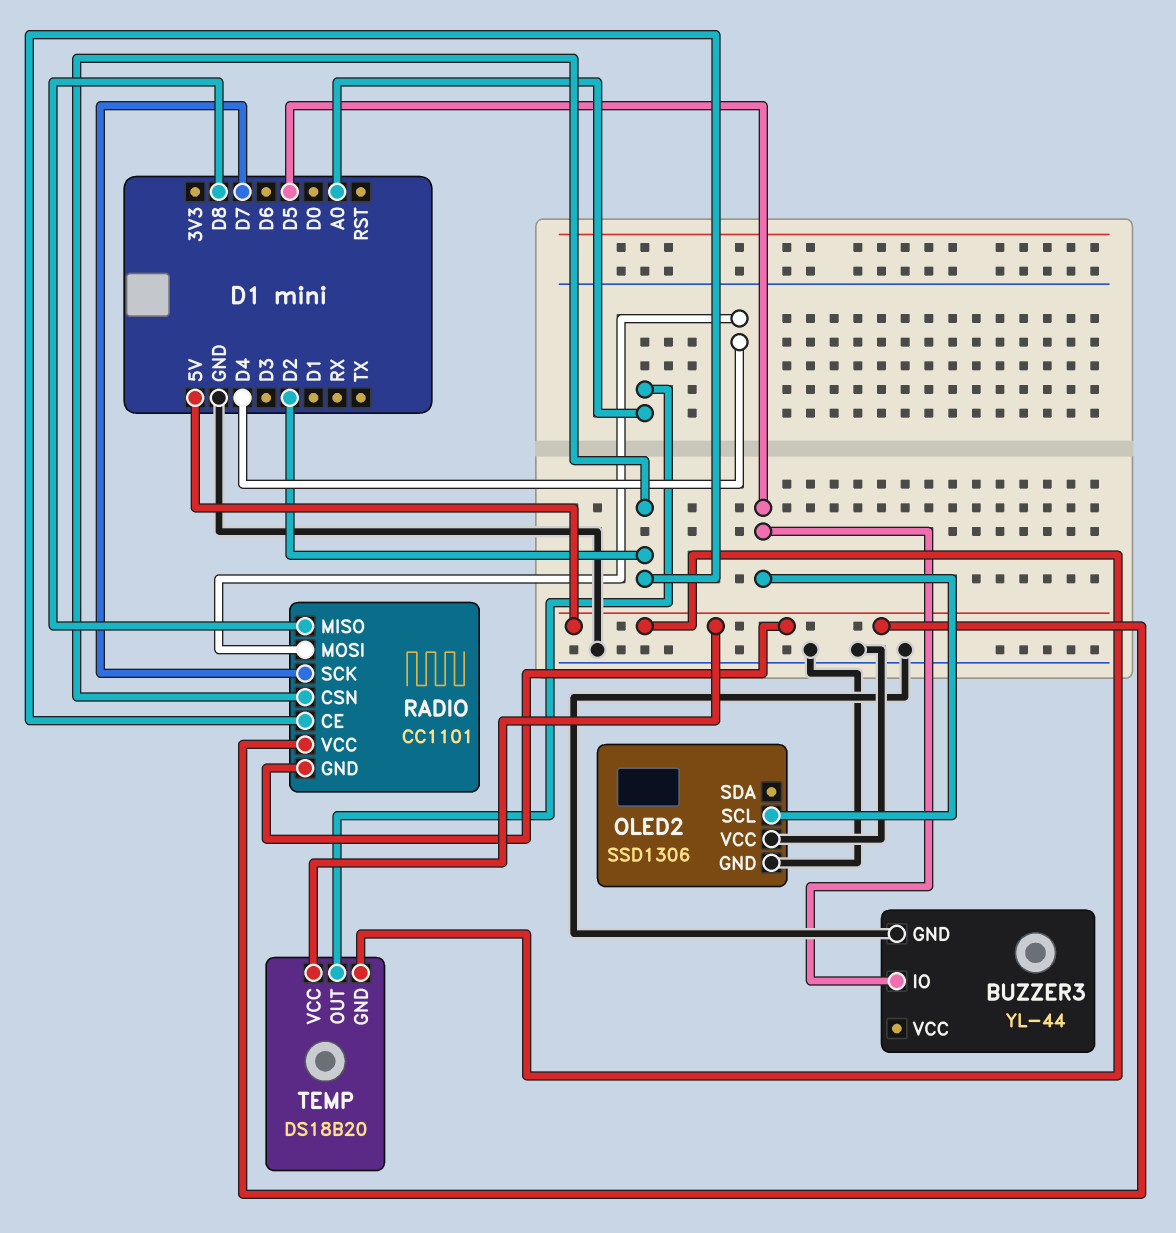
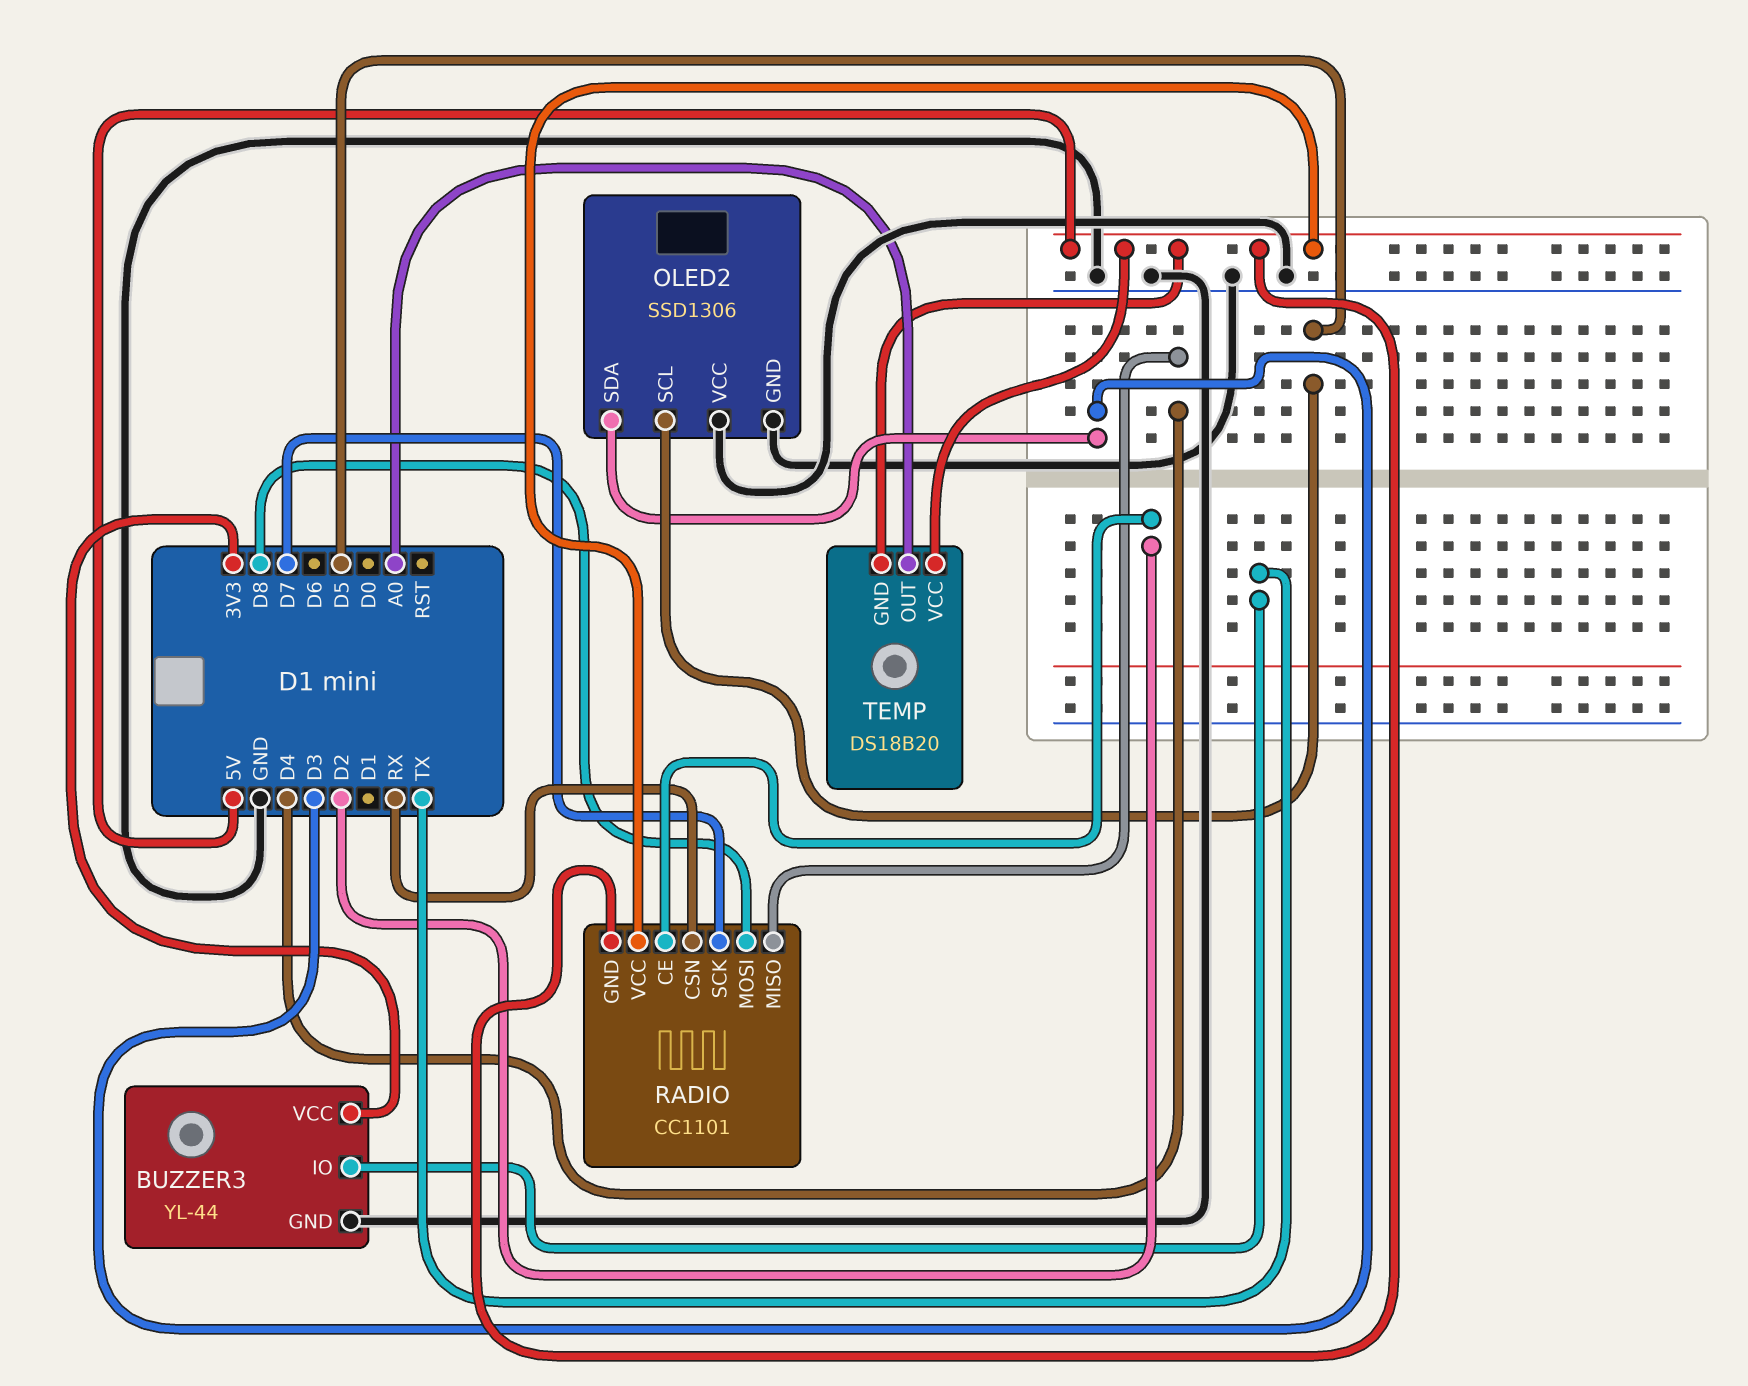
BUZZER3 pin IO: D5 -> TX
BUZZER3 pin VCC: none -> 3V3
OLED2 pin SDA: none -> D3
RADIO pin CSN: D2 -> RX
RADIO pin MISO: D8 -> D4
RADIO pin MOSI: D4 -> D8

